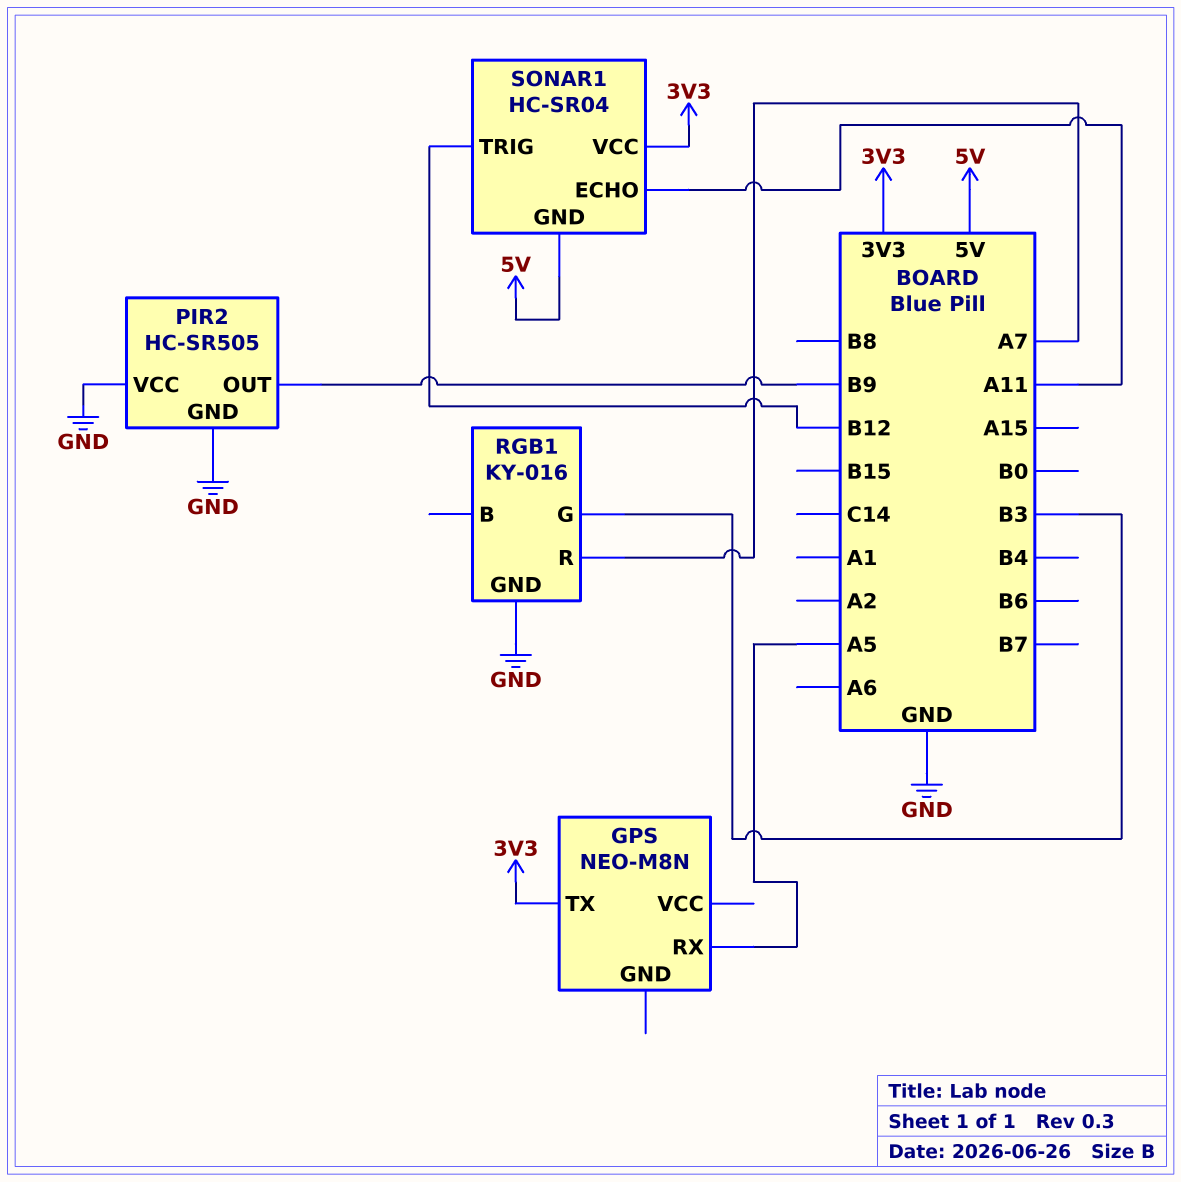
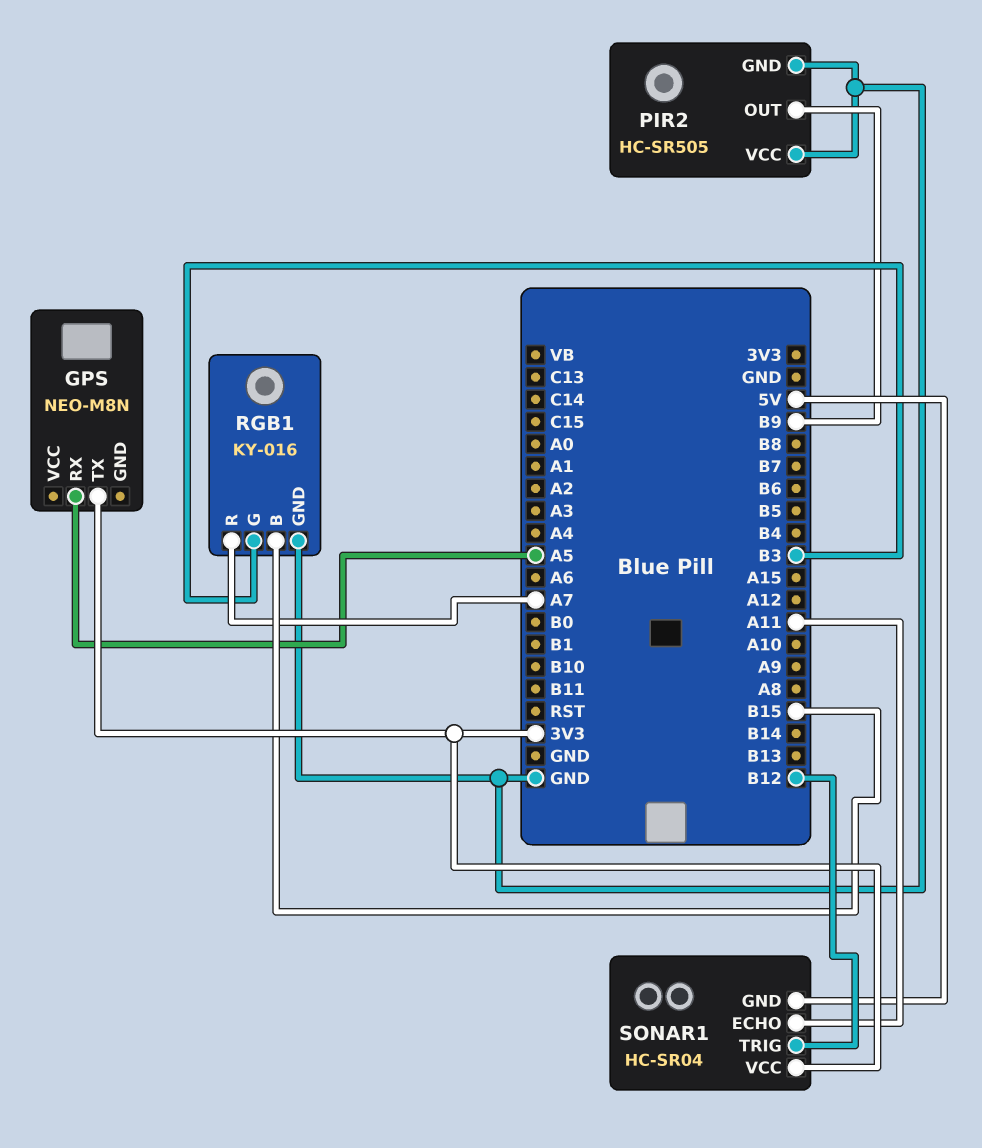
RGB1 pin B: none -> B15

